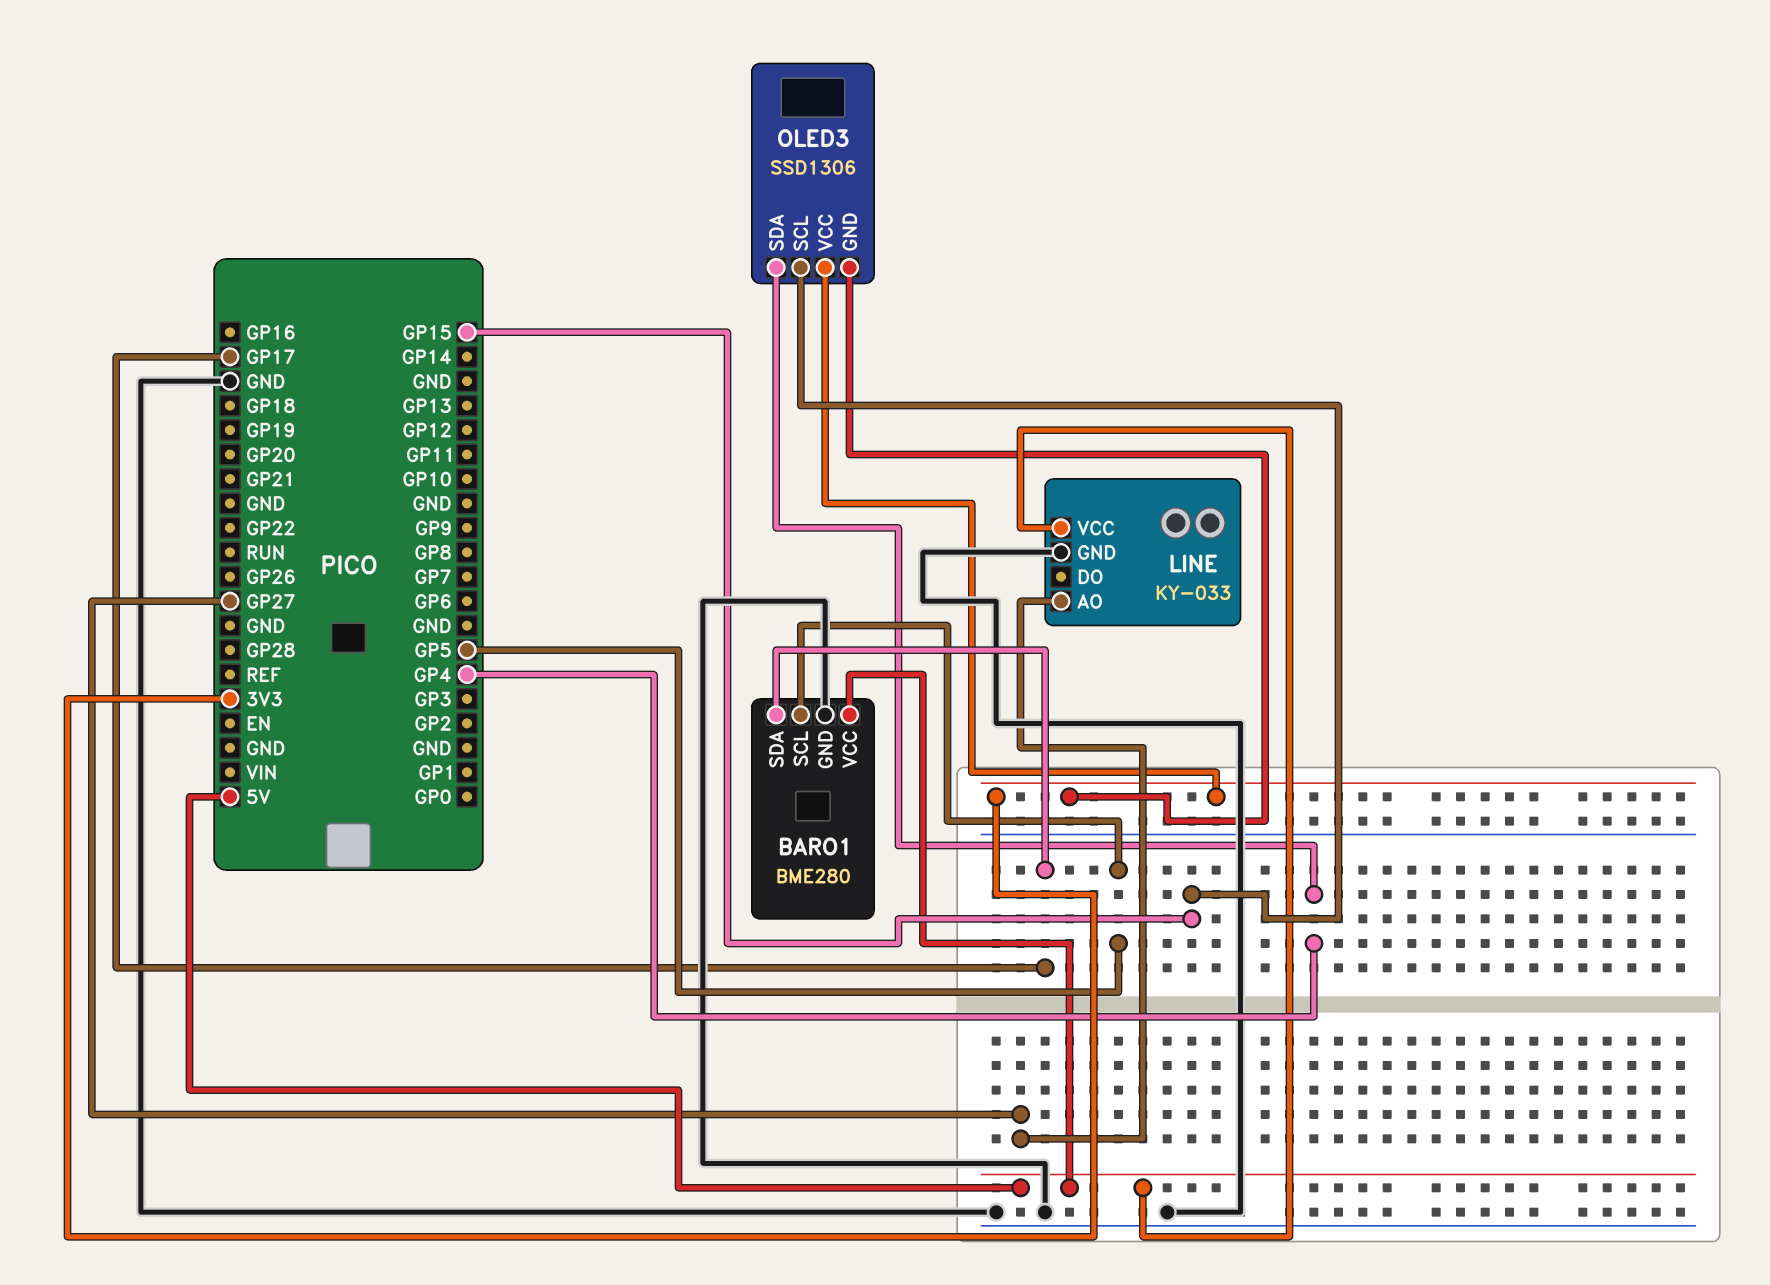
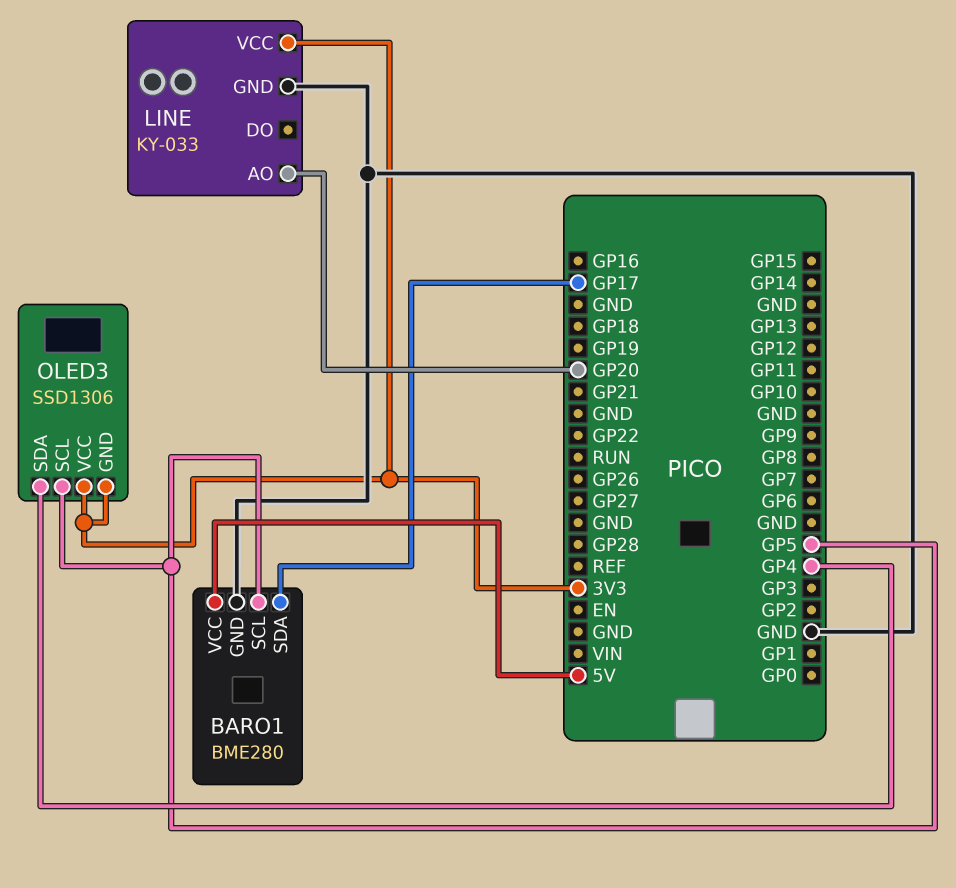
LINE pin AO: GP27 -> GP20
LINE pin VCC: 5V -> 3V3
OLED3 pin SCL: GP15 -> GP5

